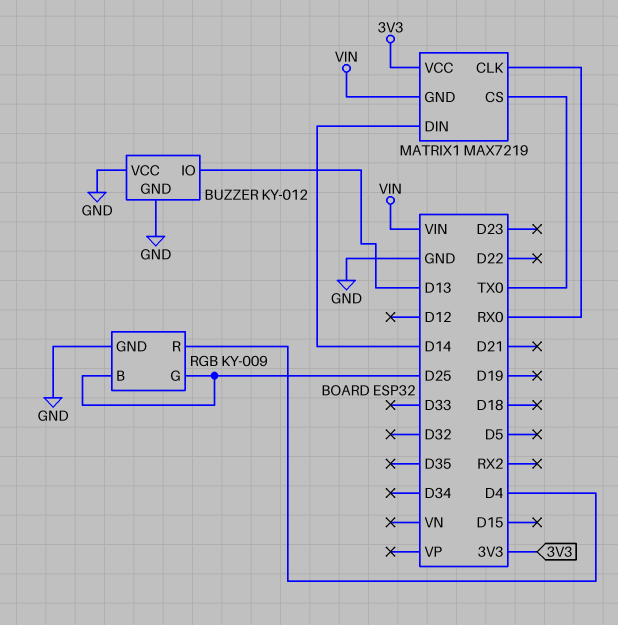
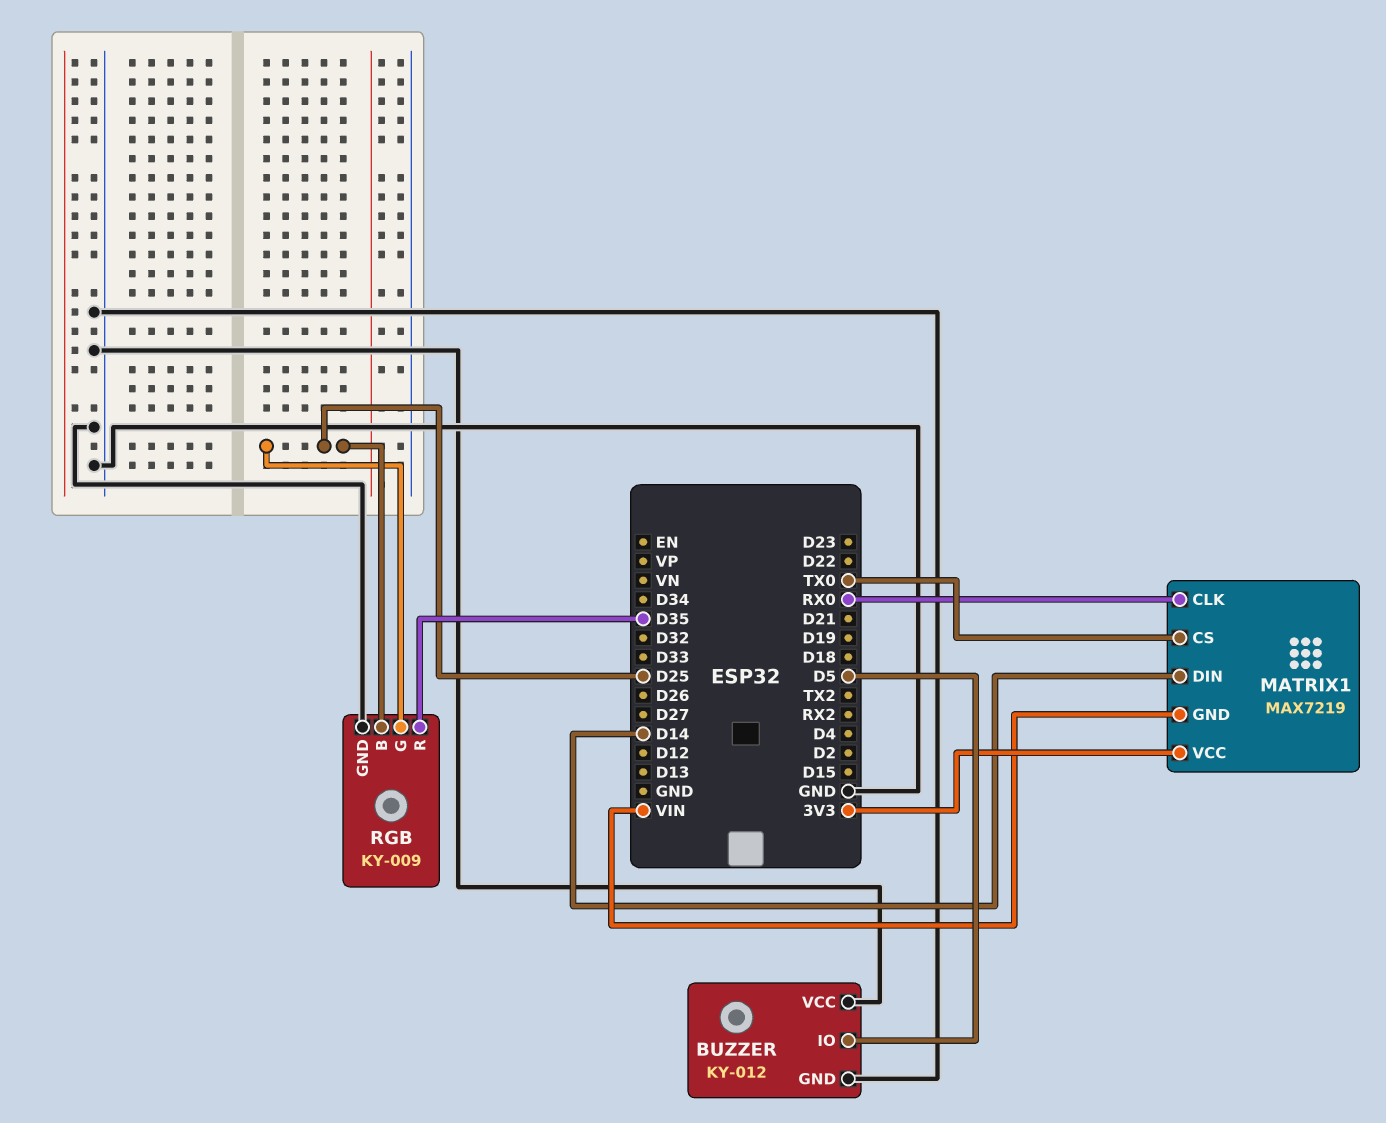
BUZZER pin IO: D13 -> D5
RGB pin R: D4 -> D35

